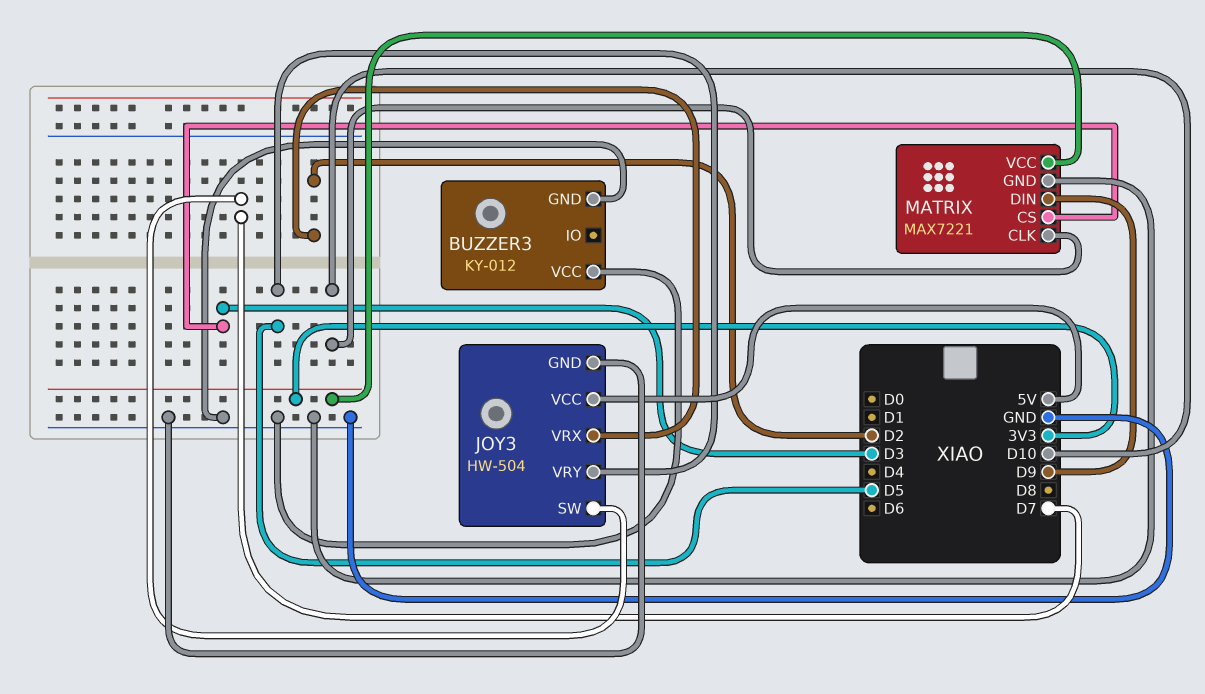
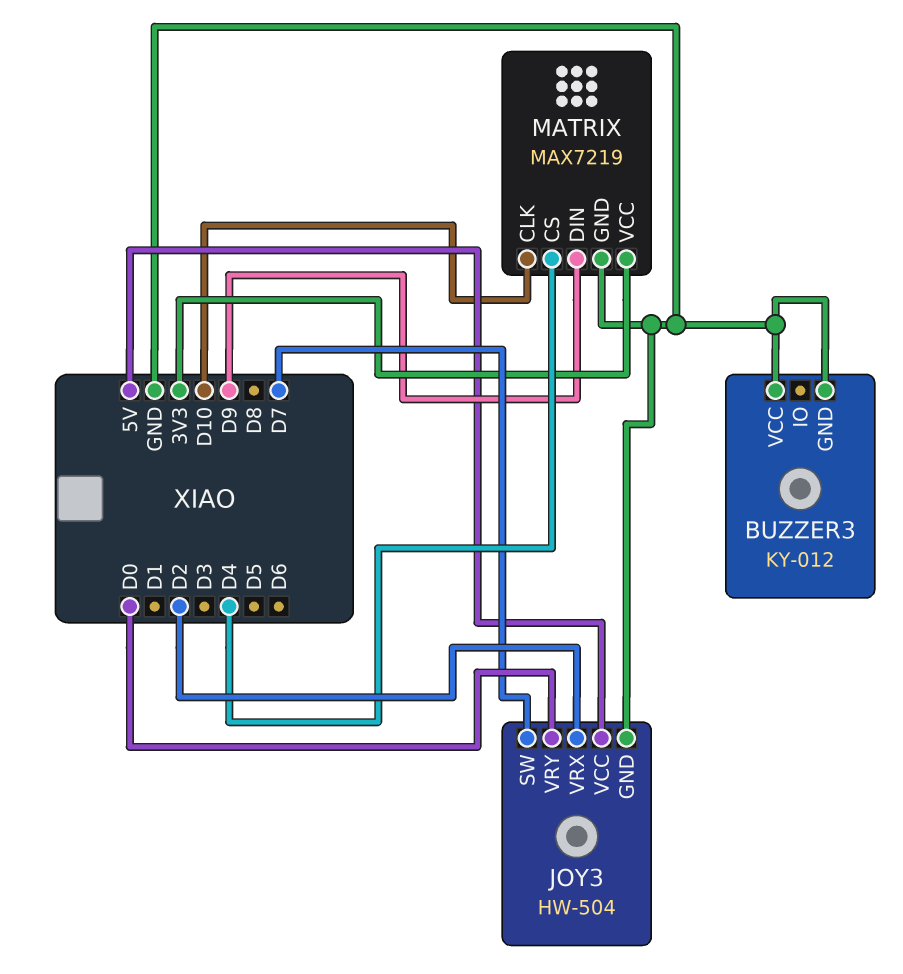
JOY3 pin VRY: D5 -> D0
MATRIX: MAX7221 -> MAX7219
MATRIX pin CS: D3 -> D4

